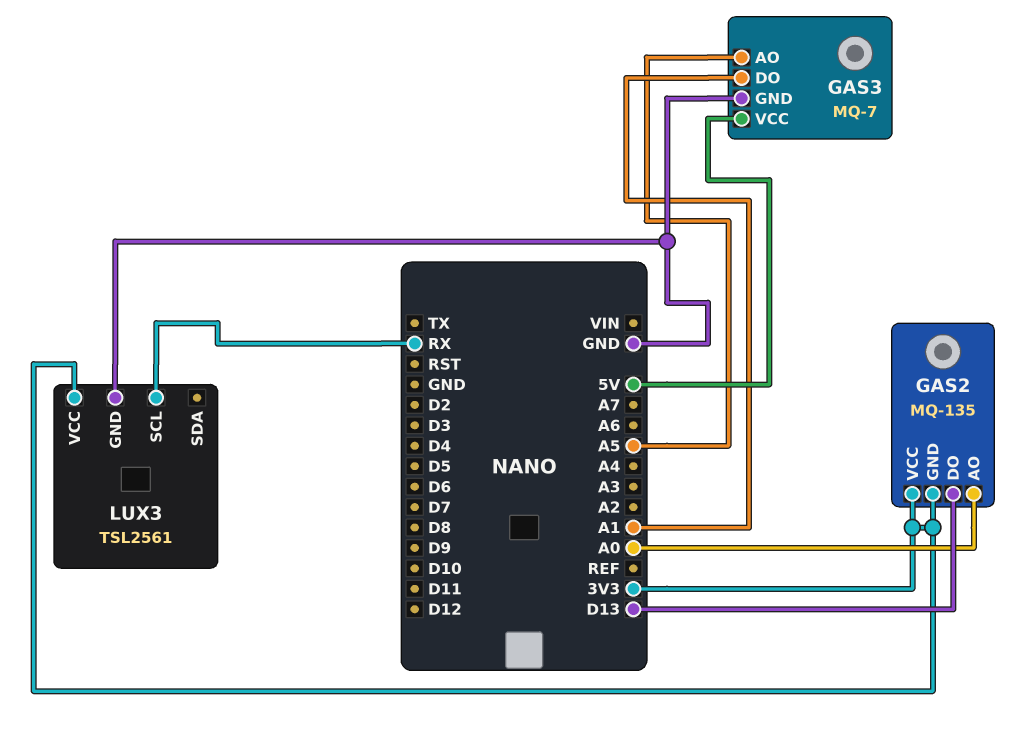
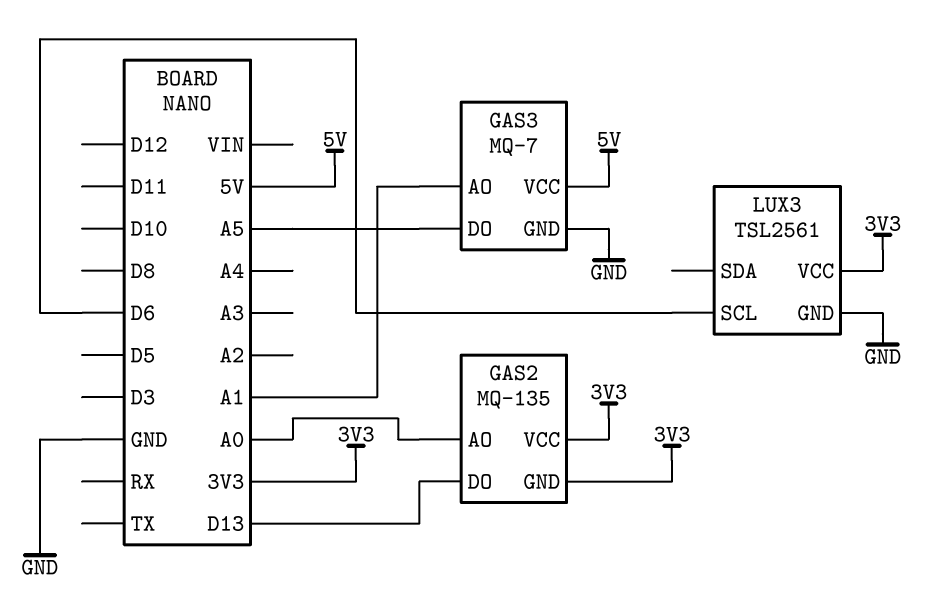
GAS3 pin AO: A5 -> A1
GAS3 pin DO: A1 -> A5
LUX3 pin SCL: RX -> D6

